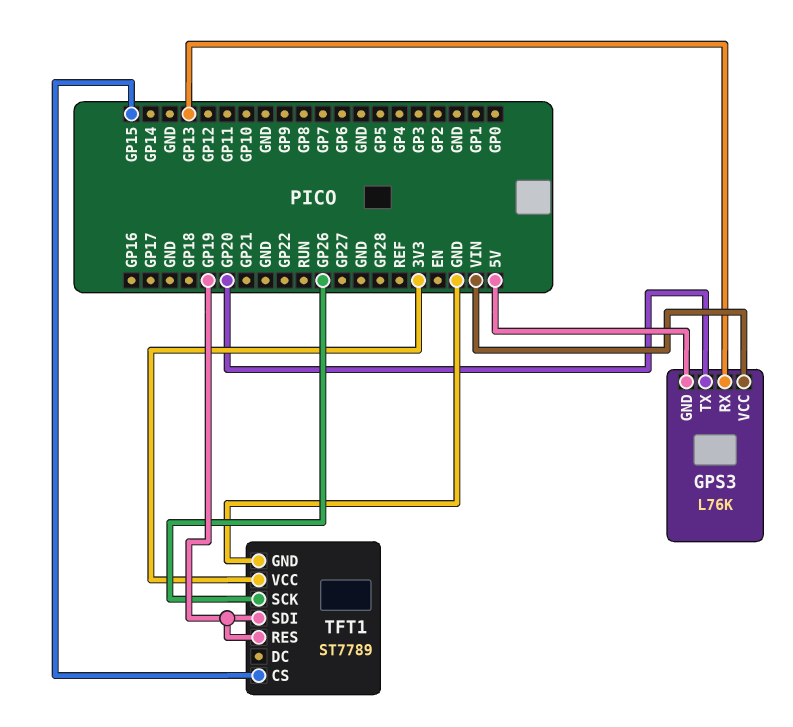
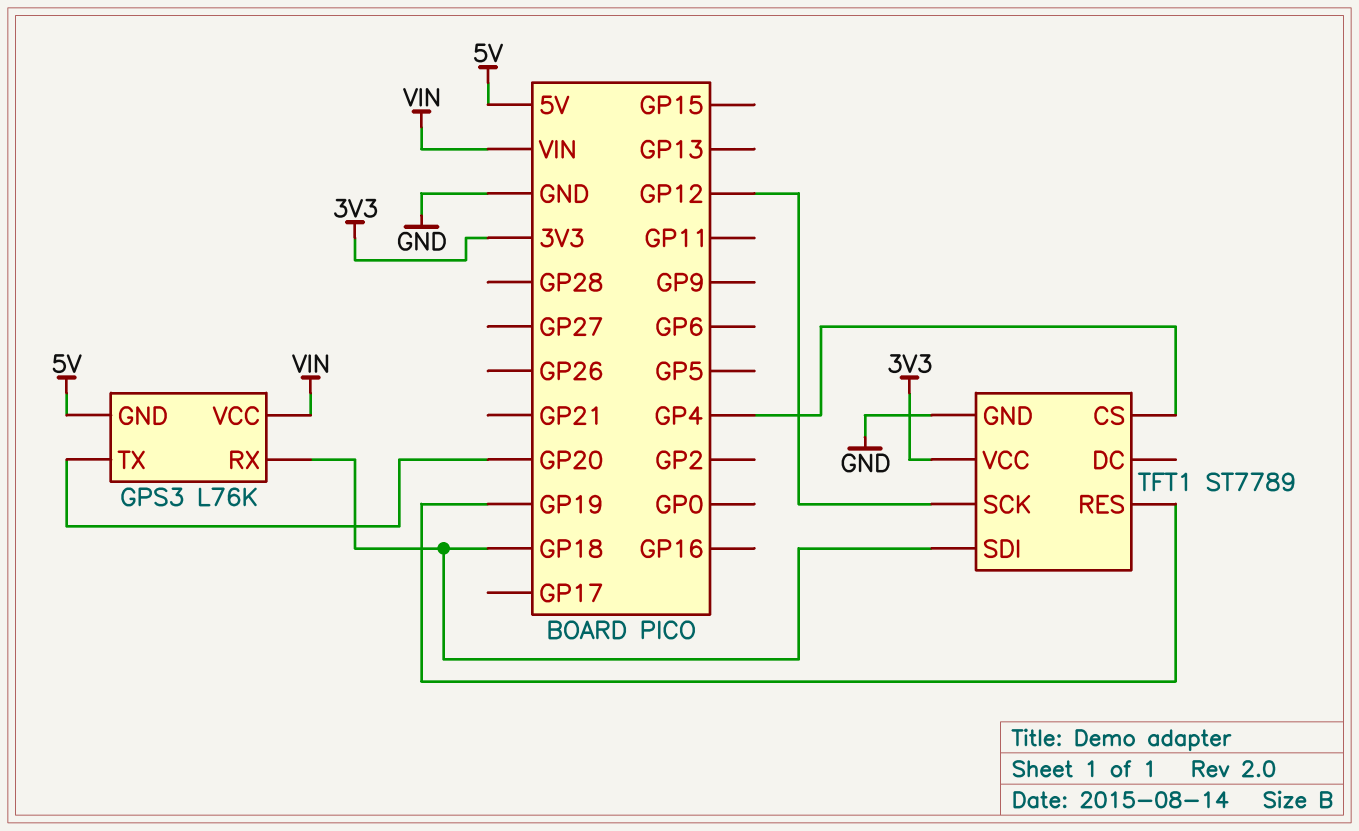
GPS3 pin RX: GP13 -> GP18
TFT1 pin CS: GP15 -> GP4
TFT1 pin SCK: GP26 -> GP12
TFT1 pin SDI: GP19 -> GP18

